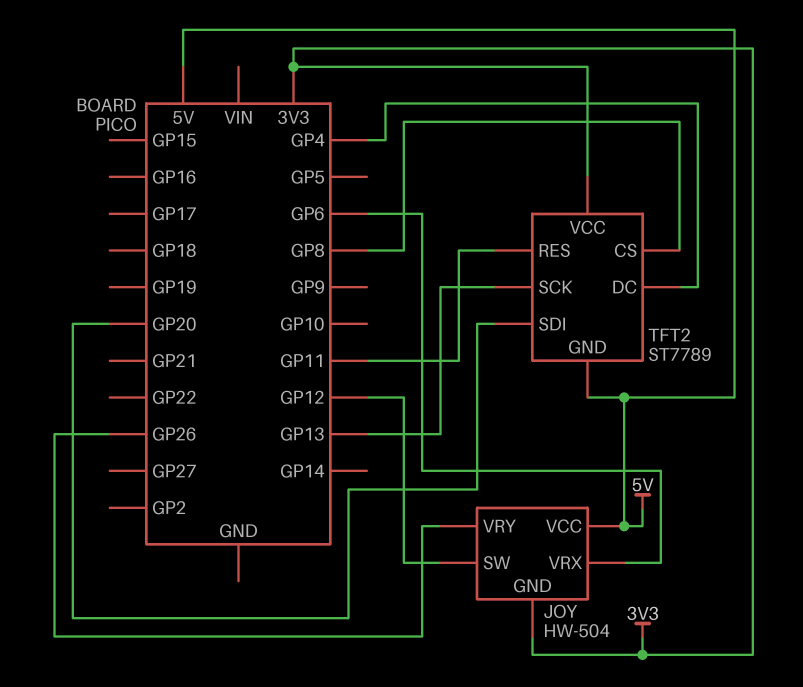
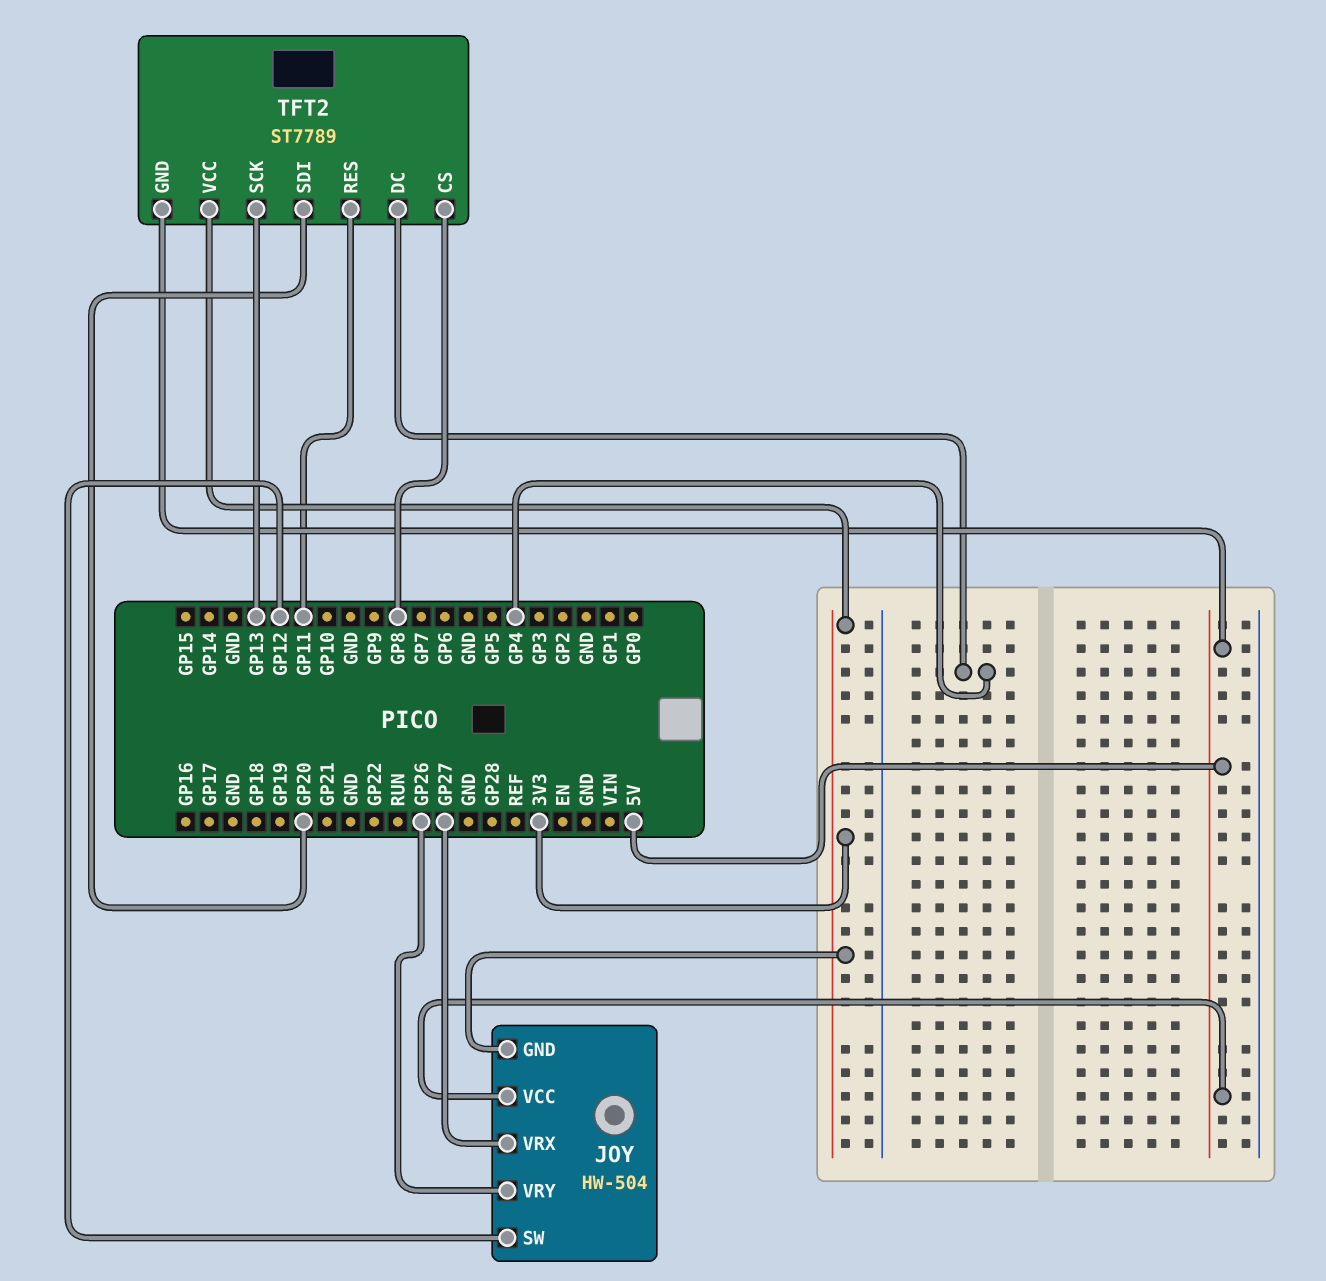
JOY pin VRX: GP6 -> GP27

